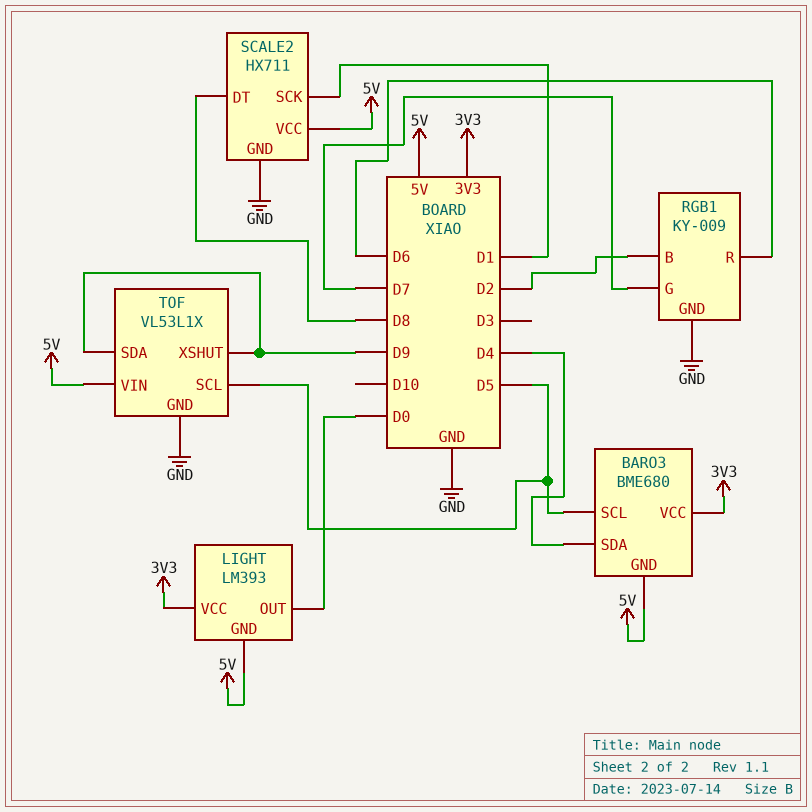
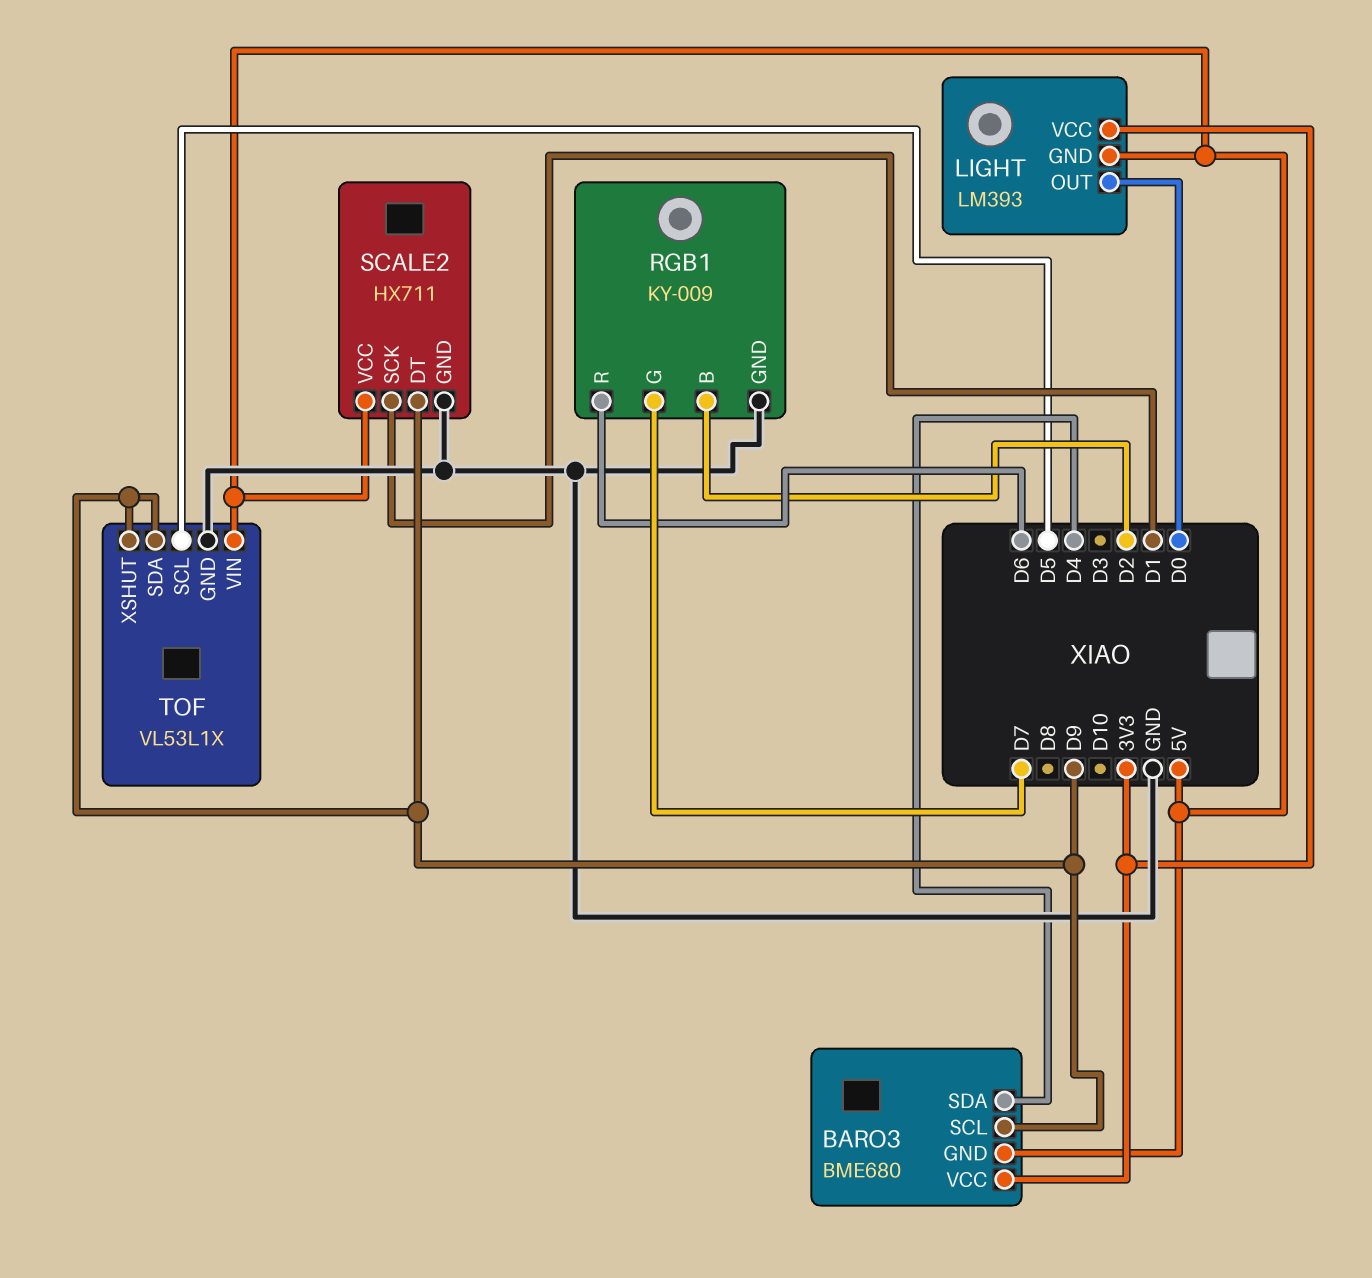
BARO3 pin SCL: D5 -> D9
SCALE2 pin DT: D8 -> D9

